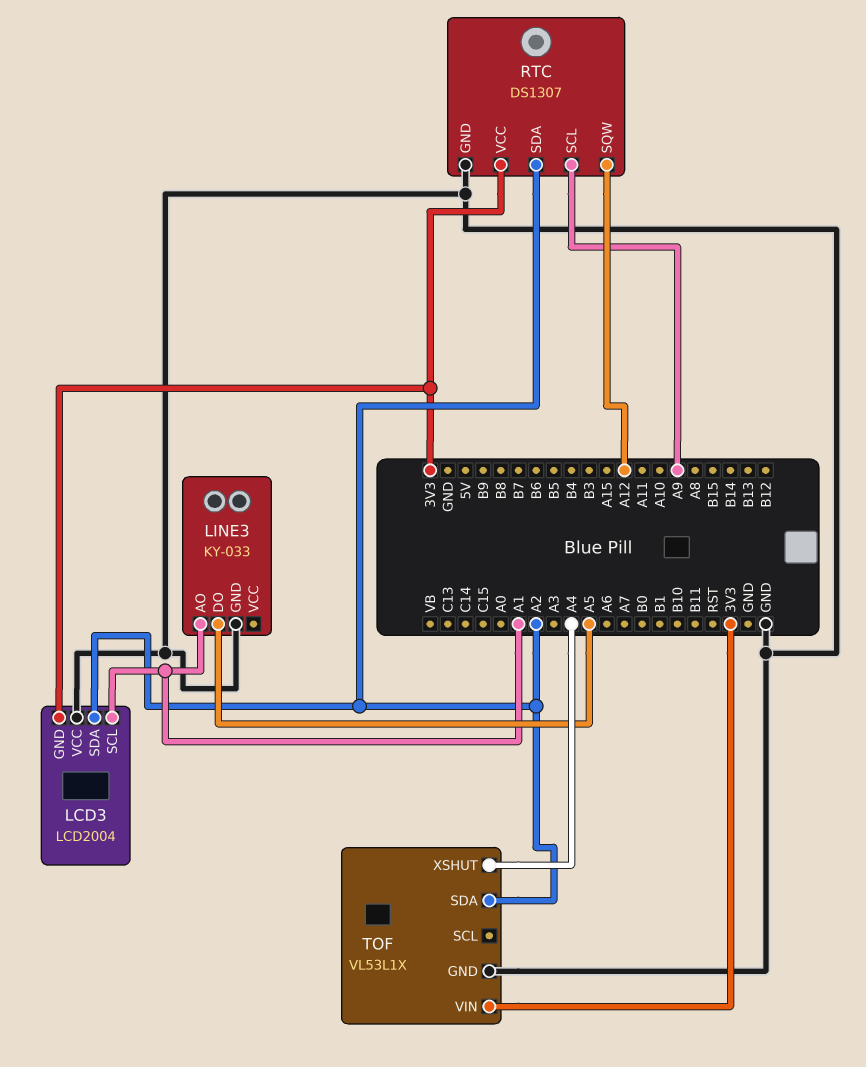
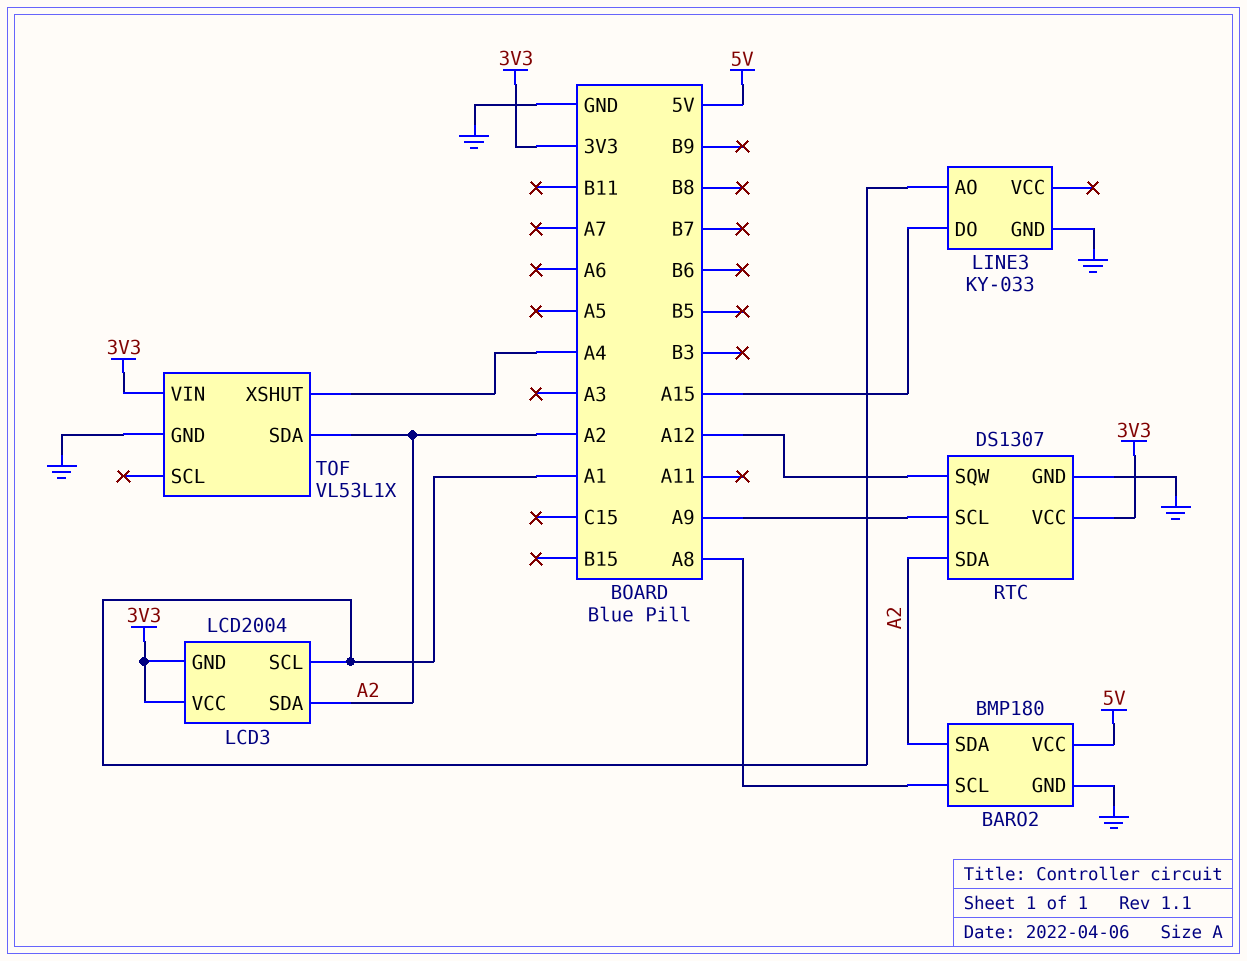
BARO2: none -> BMP180
BARO2 pin GND: none -> GND
BARO2 pin SCL: none -> A8
BARO2 pin SDA: none -> A2
BARO2 pin VCC: none -> 5V
LCD3 pin VCC: GND -> 3V3
LINE3 pin DO: A5 -> A15

